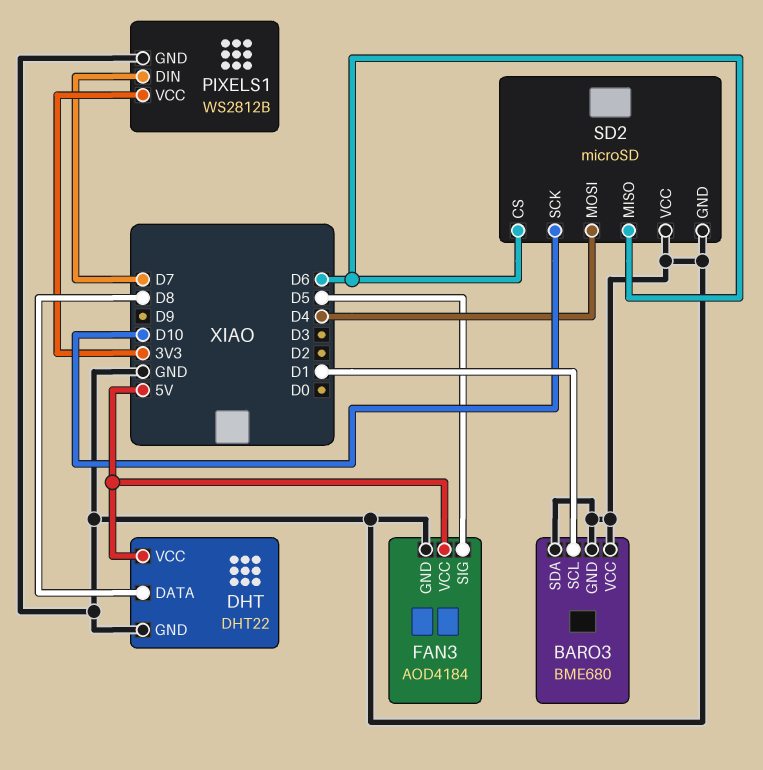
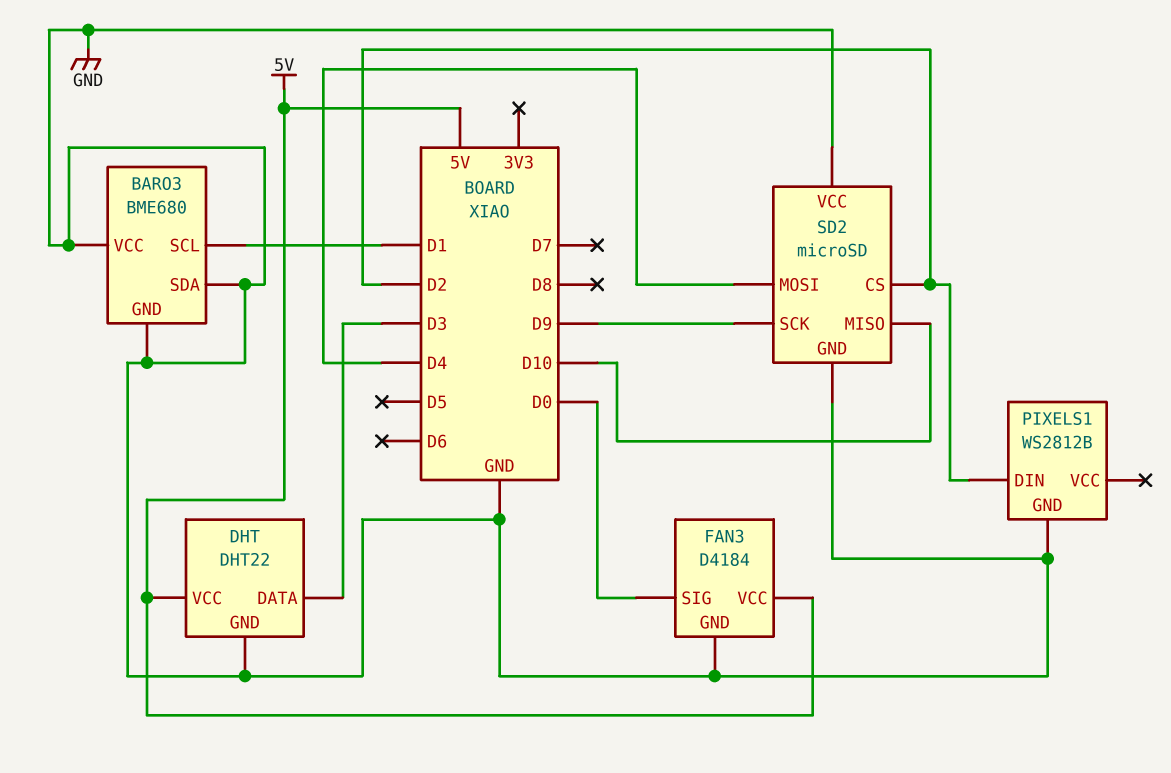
DHT pin DATA: D8 -> D3
FAN3: AOD4184 -> D4184
FAN3 pin SIG: D5 -> D0
PIXELS1 pin DIN: D7 -> D2
PIXELS1 pin VCC: 3V3 -> none
SD2 pin CS: D6 -> D2
SD2 pin MISO: D6 -> D10
SD2 pin SCK: D10 -> D9

